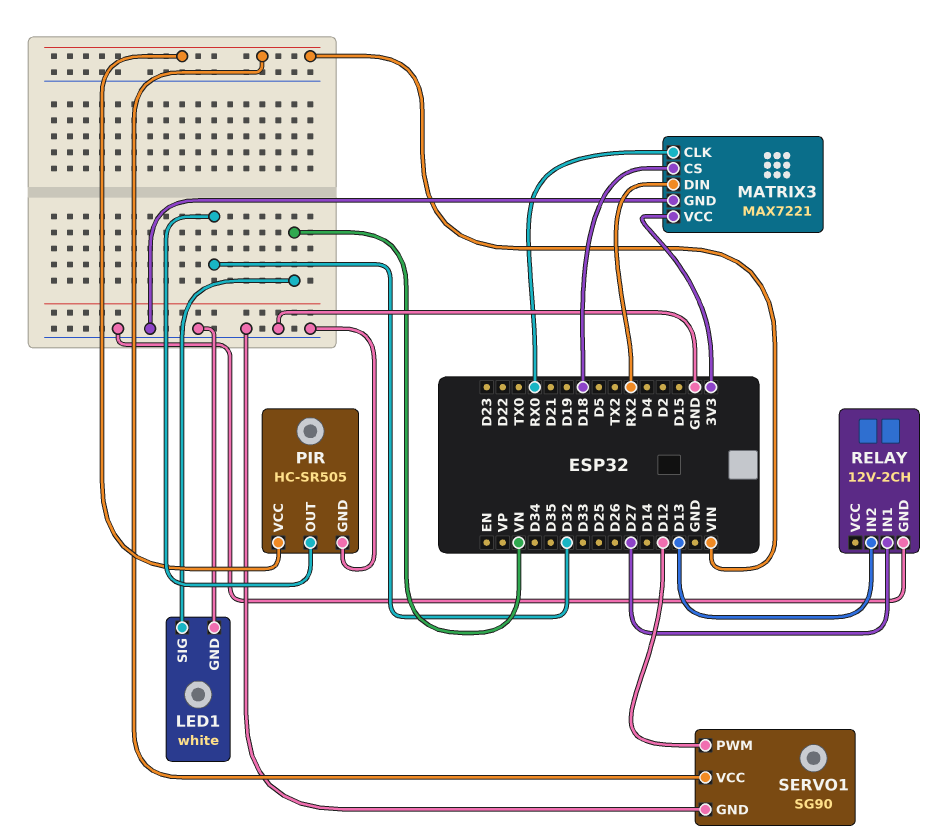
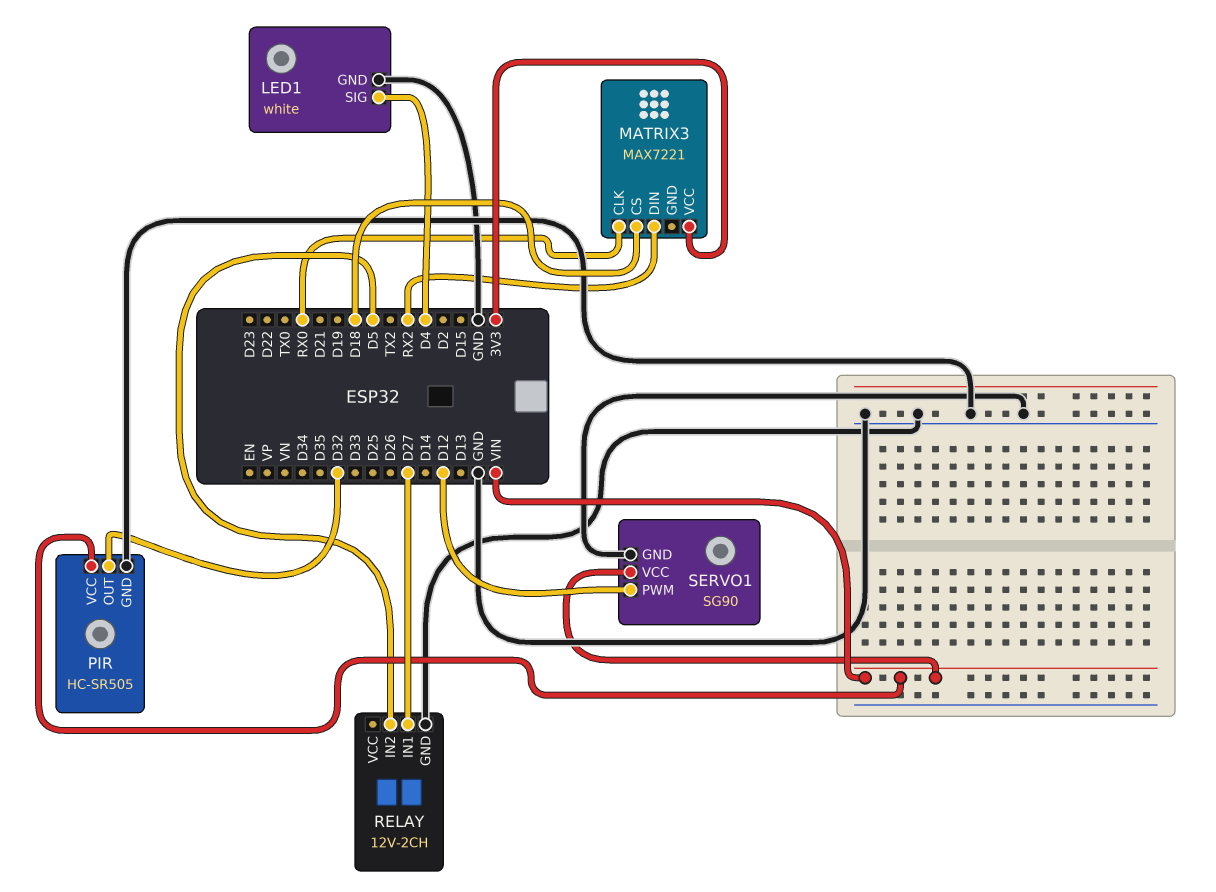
LED1 pin SIG: VN -> D4
MATRIX3 pin GND: GND -> none
RELAY pin IN2: D13 -> D5

